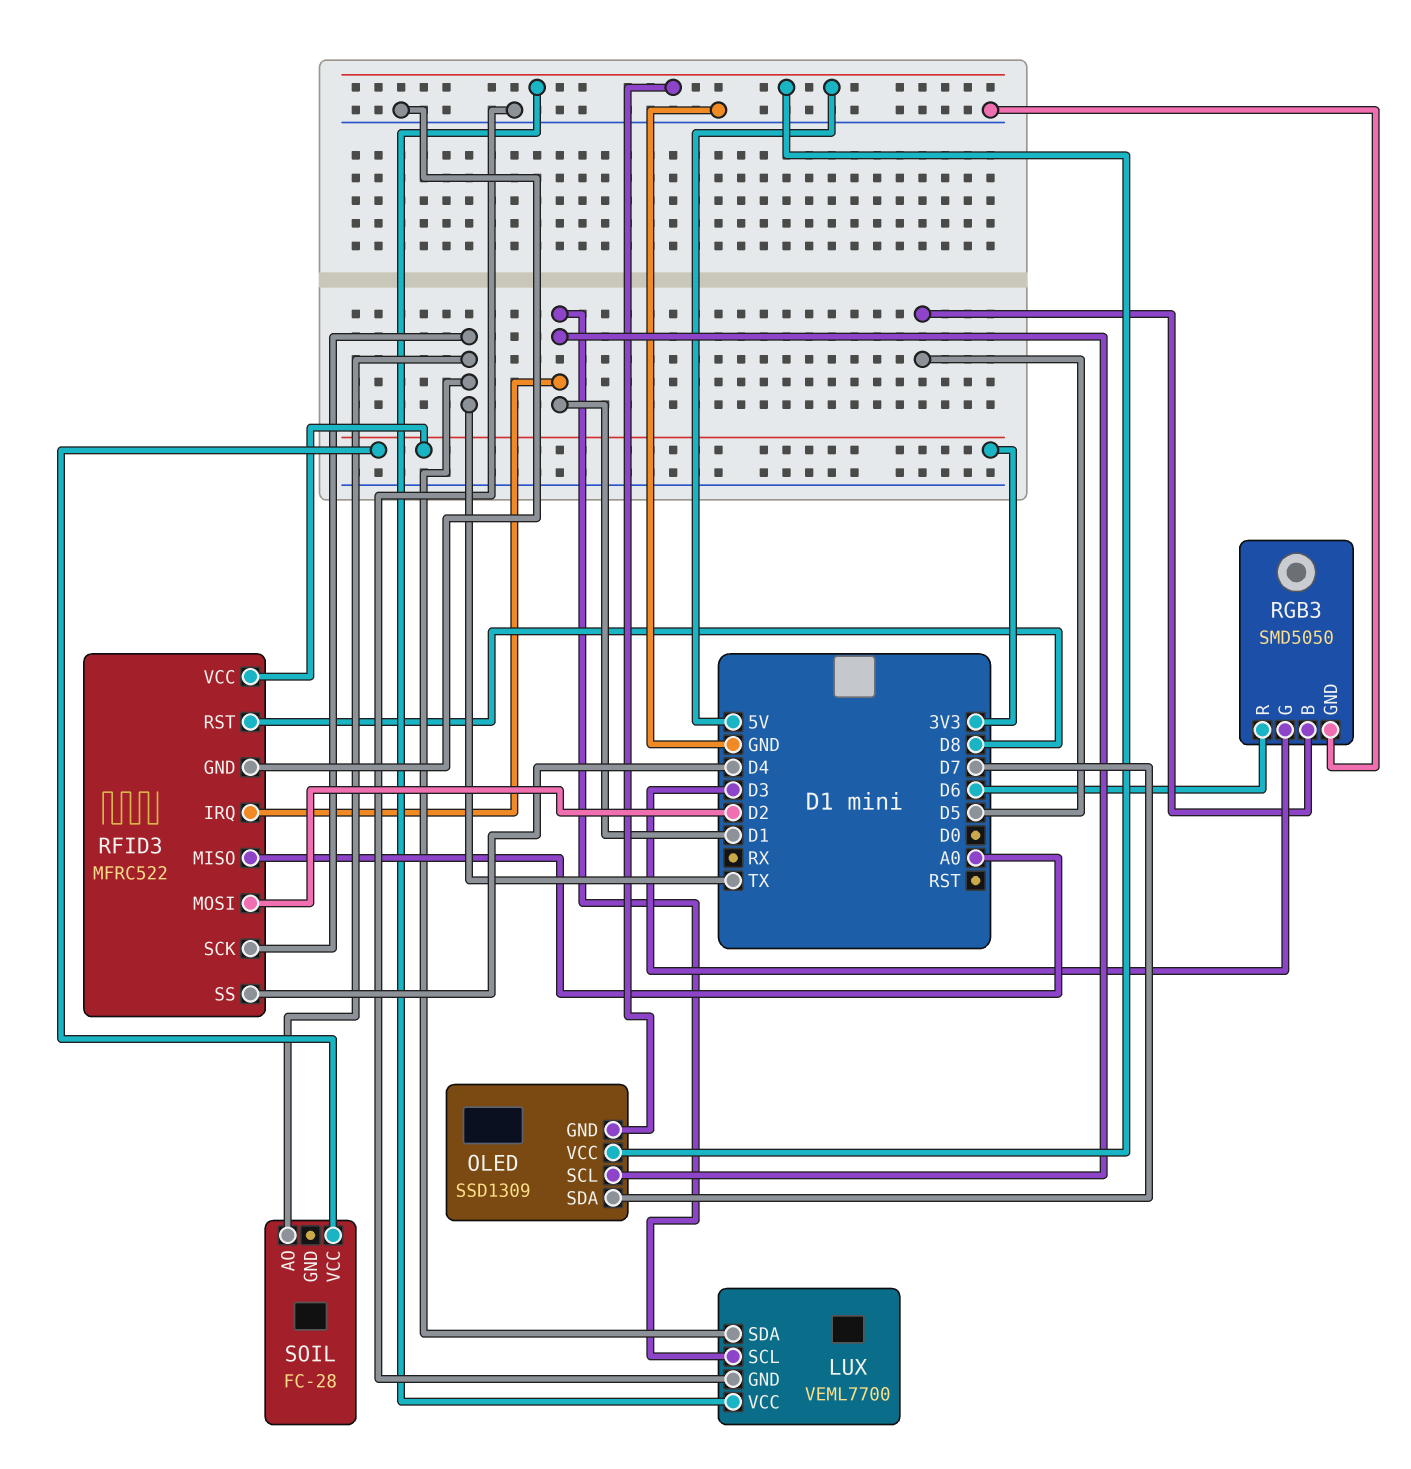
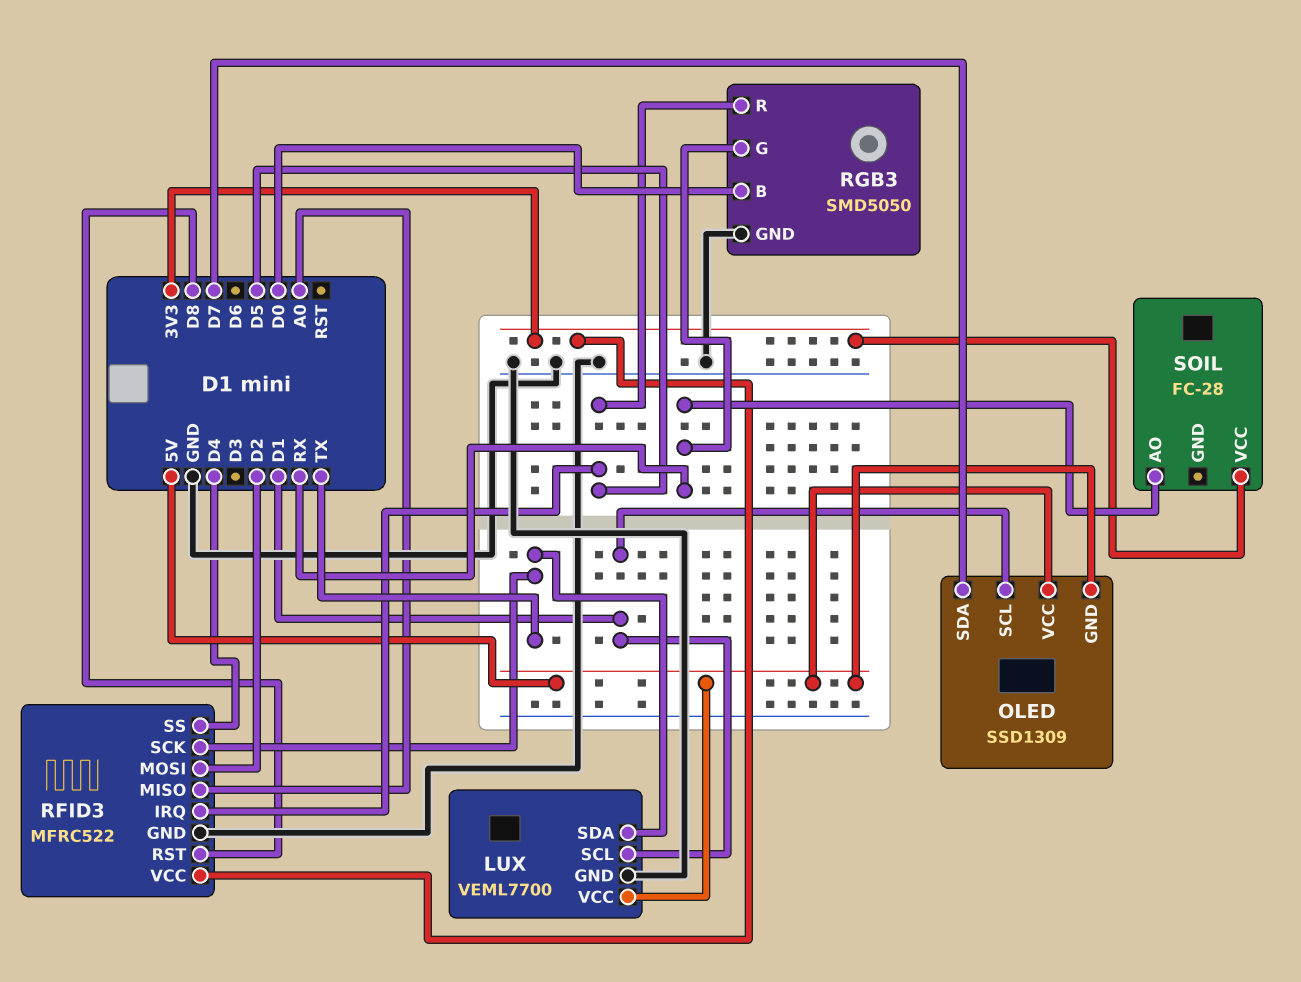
RFID3 pin IRQ: D1 -> D5
RGB3 pin B: D5 -> D0
RGB3 pin G: D3 -> RX
RGB3 pin R: D6 -> D5
SOIL pin AO: TX -> RX

